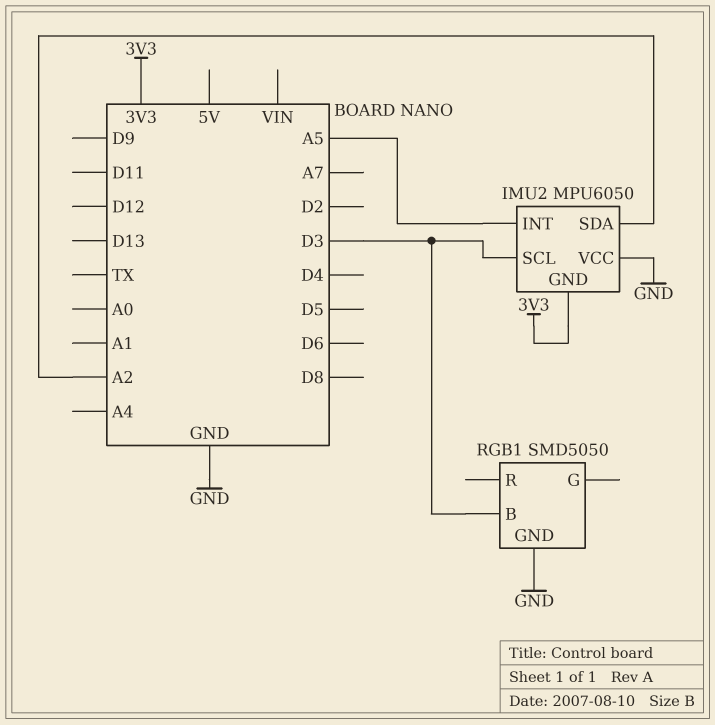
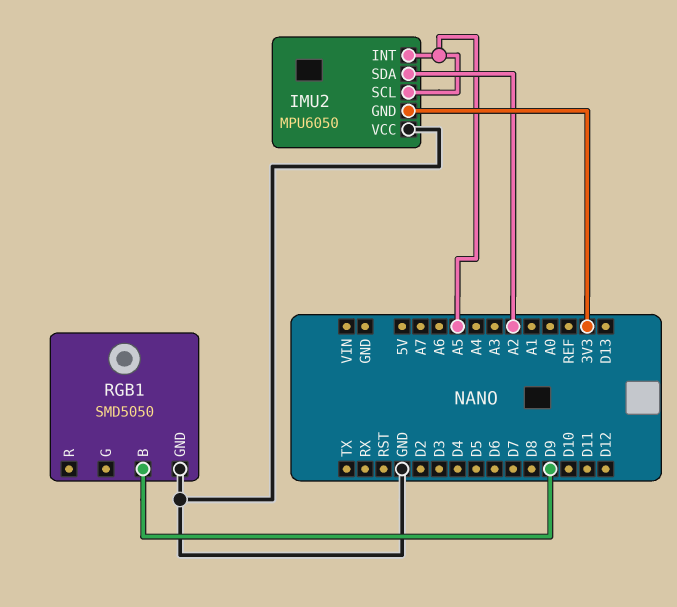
IMU2 pin SCL: D3 -> A5
RGB1 pin B: D3 -> D9

